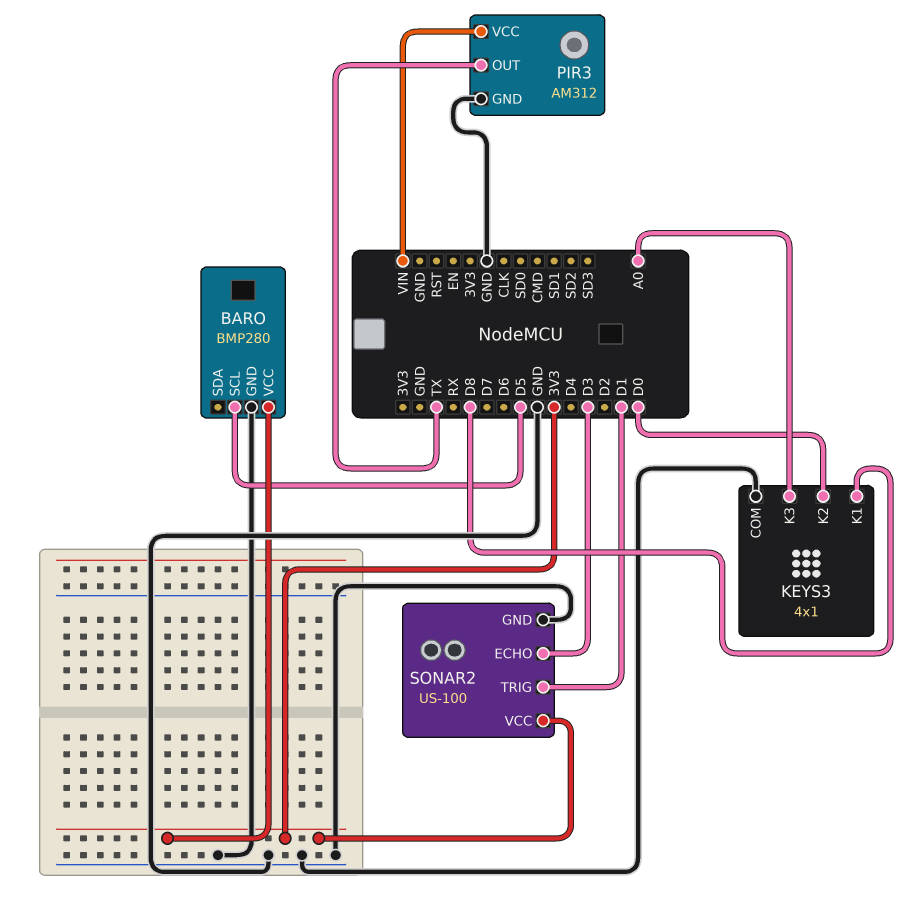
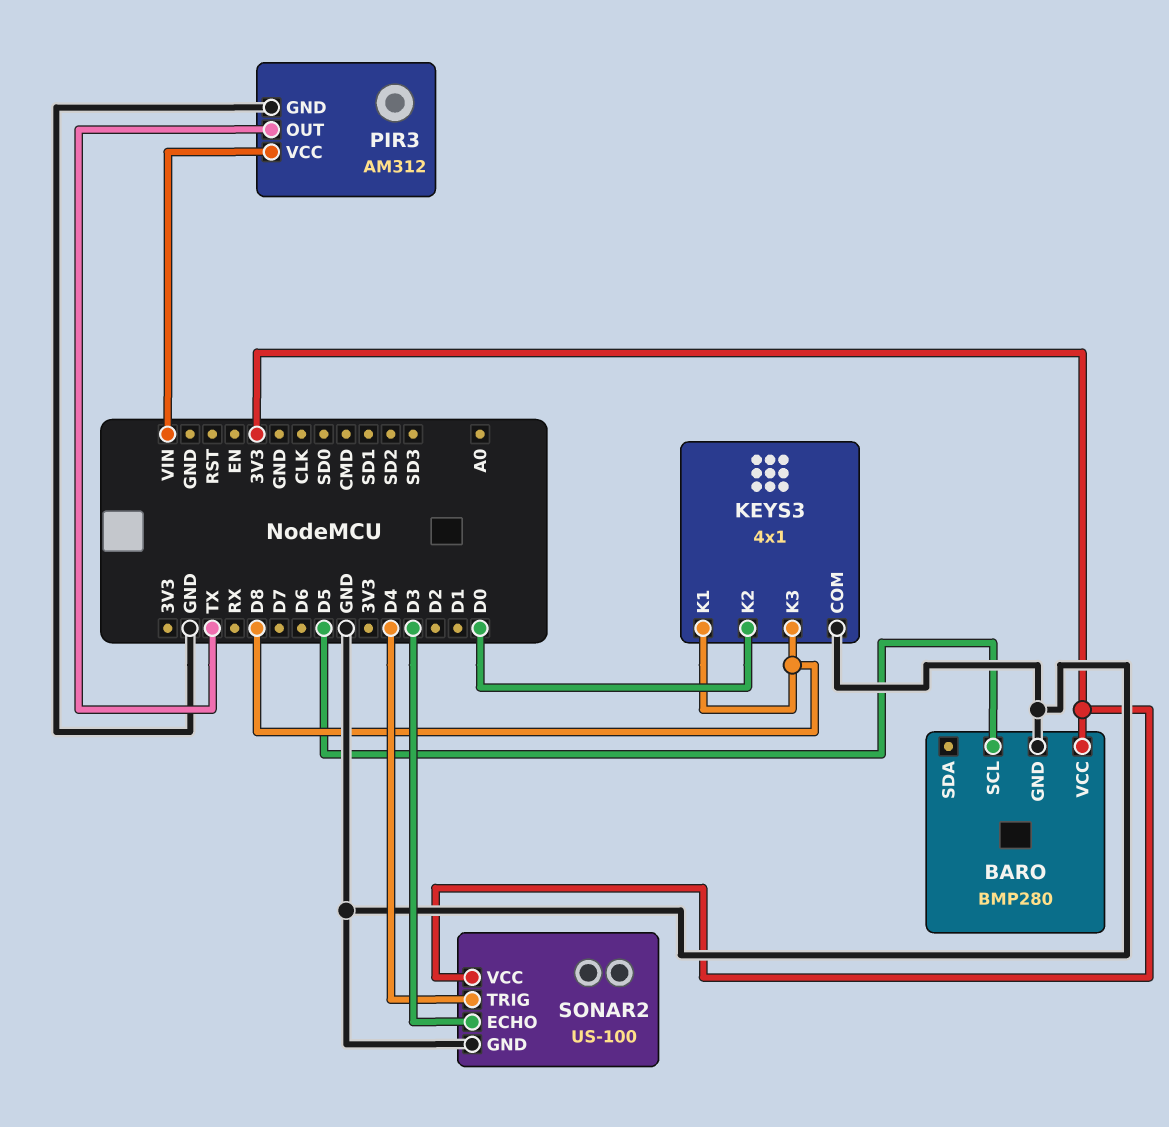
KEYS3 pin K3: A0 -> D8
SONAR2 pin TRIG: D1 -> D4

